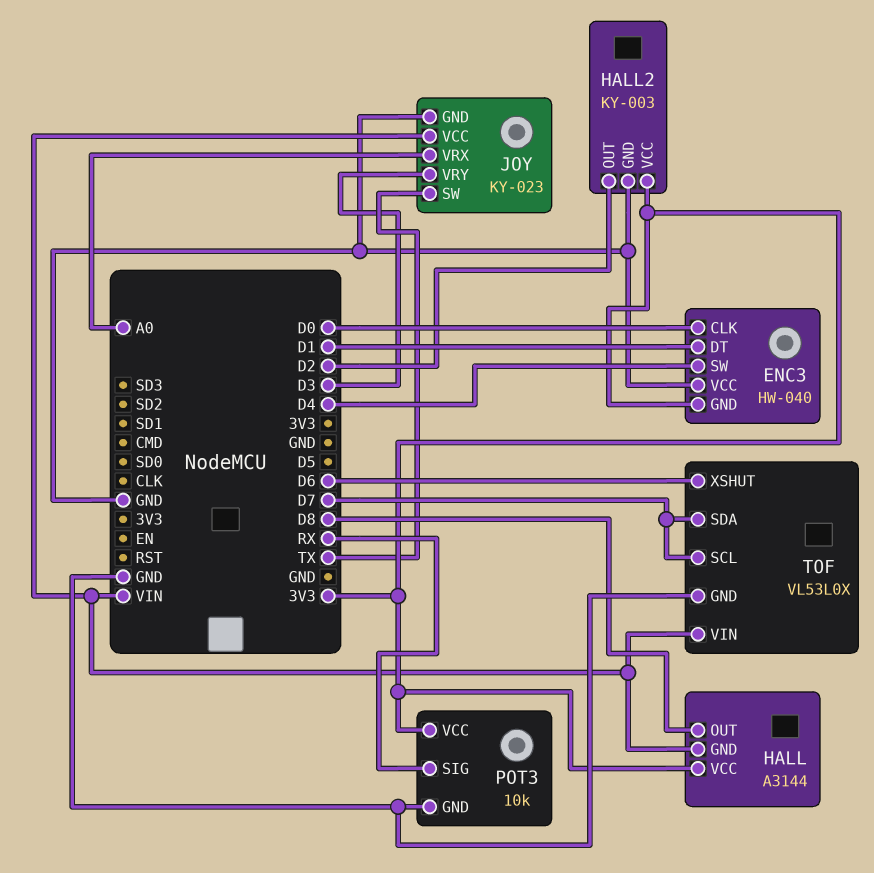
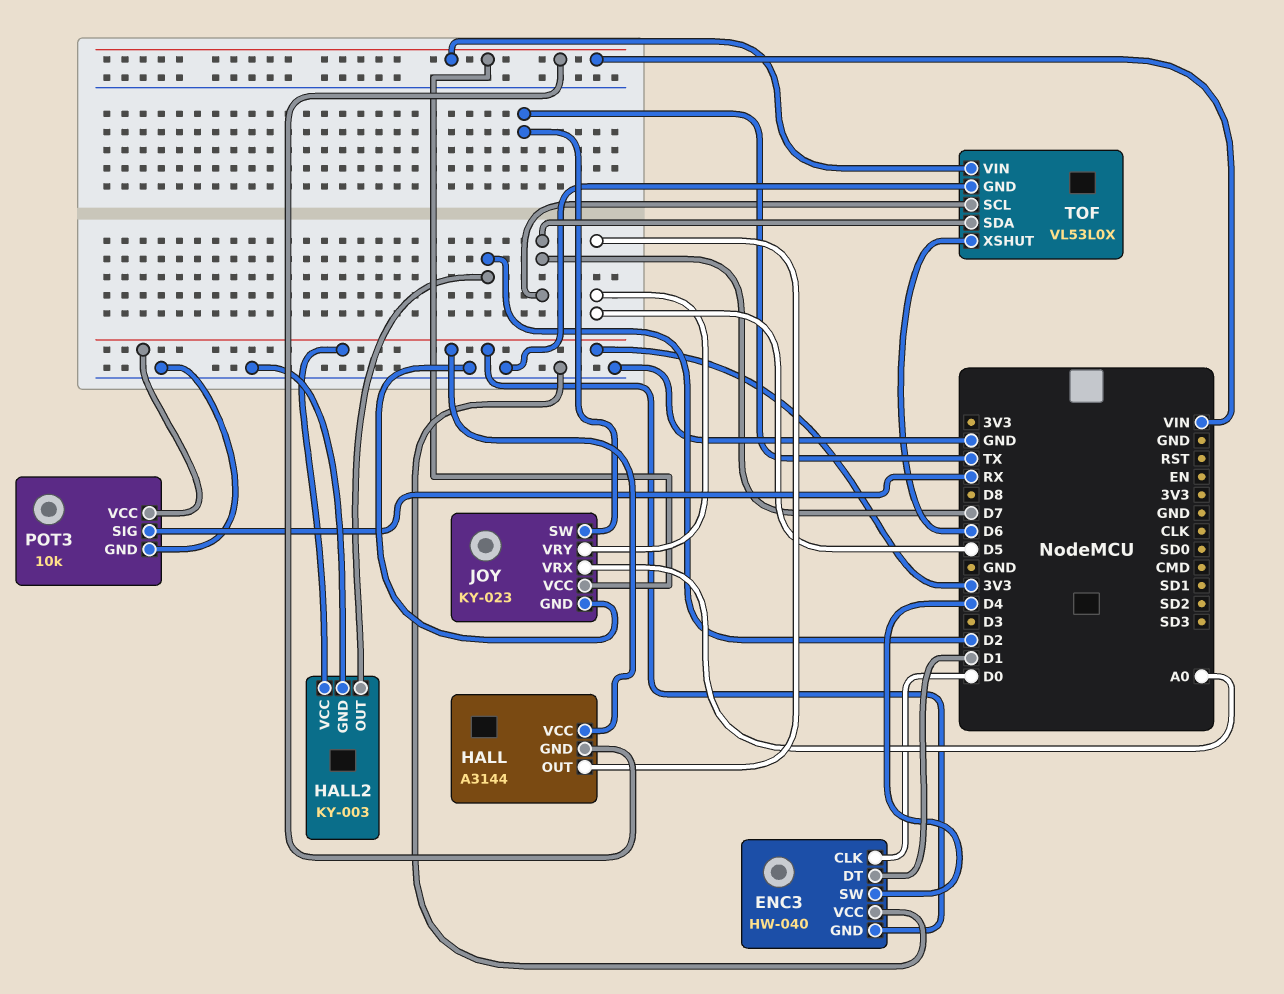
HALL pin OUT: D8 -> D5
JOY pin VRY: D3 -> D5

